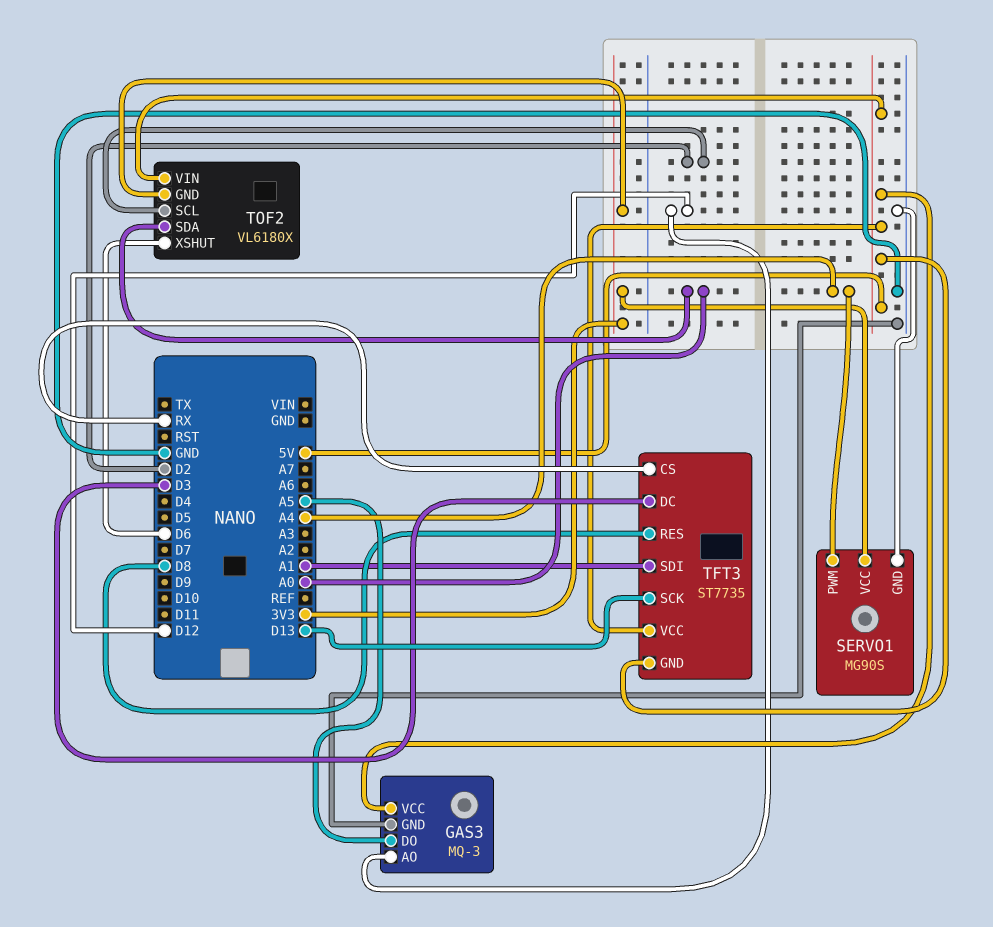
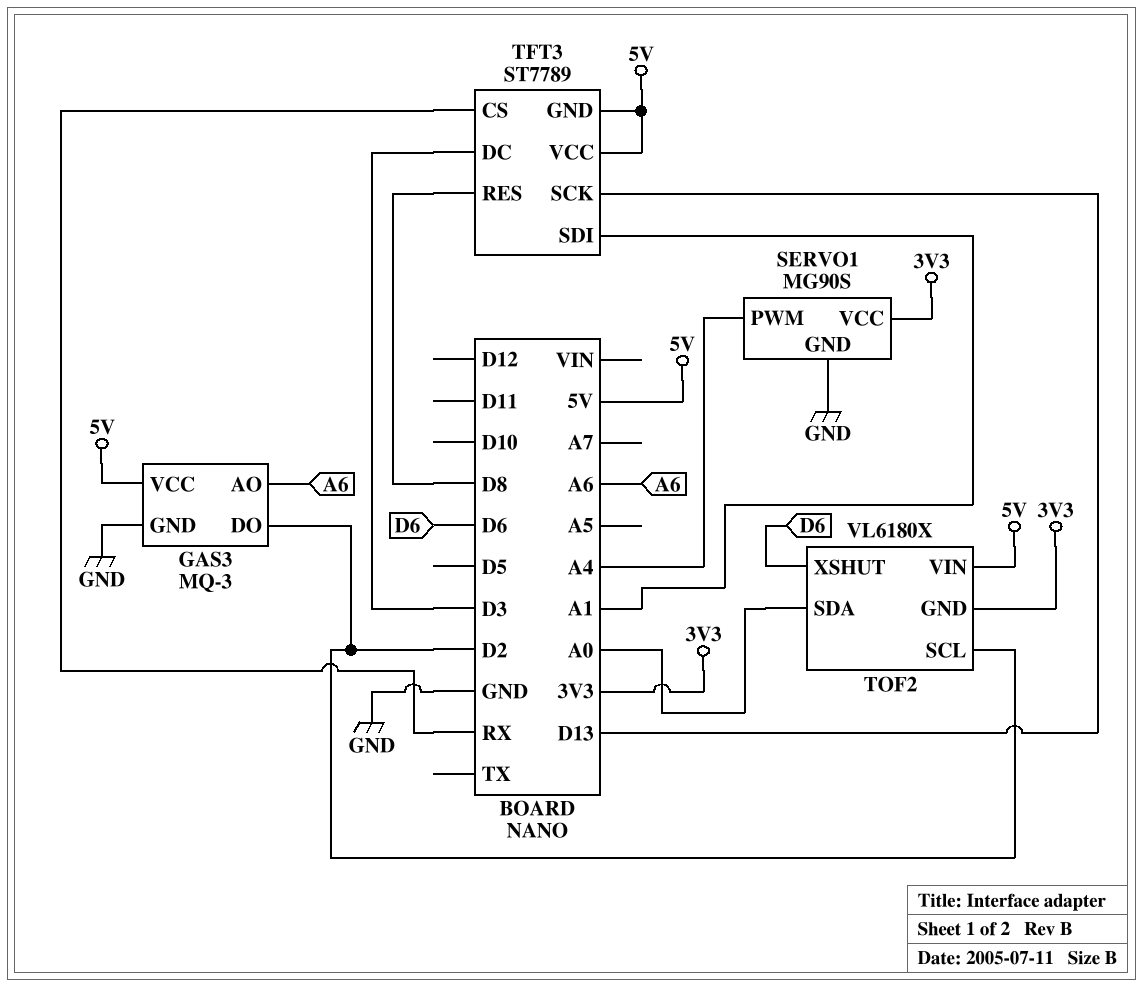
GAS3 pin AO: D12 -> A6
GAS3 pin DO: A5 -> D2
TFT3: ST7735 -> ST7789

